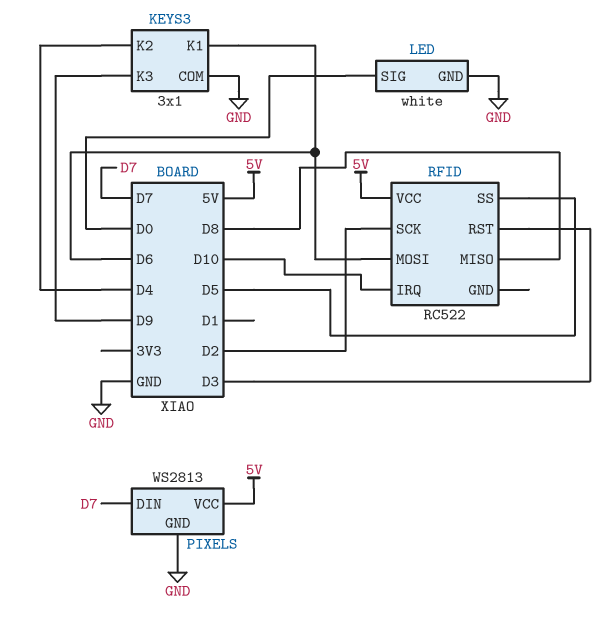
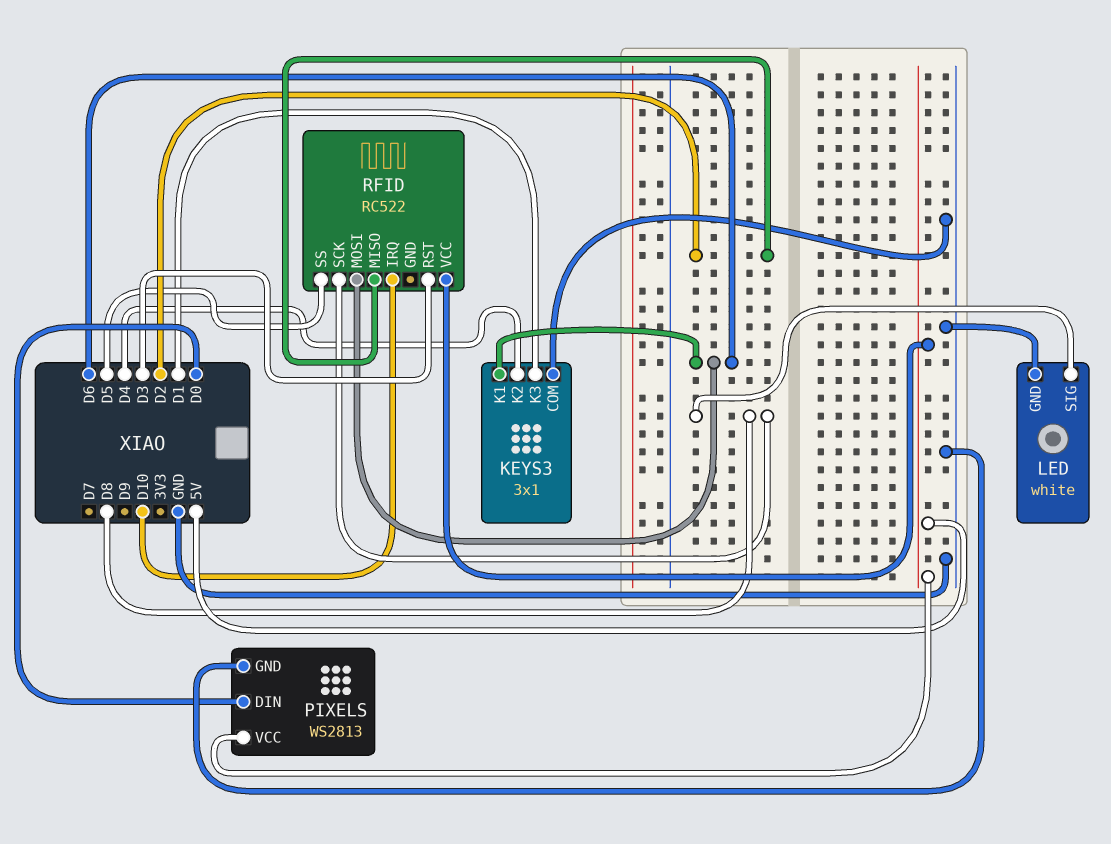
KEYS3 pin K3: D9 -> D1
LED pin SIG: D0 -> D8
PIXELS pin DIN: D7 -> D0
RFID pin MISO: D8 -> D2
RFID pin SCK: D2 -> D8

